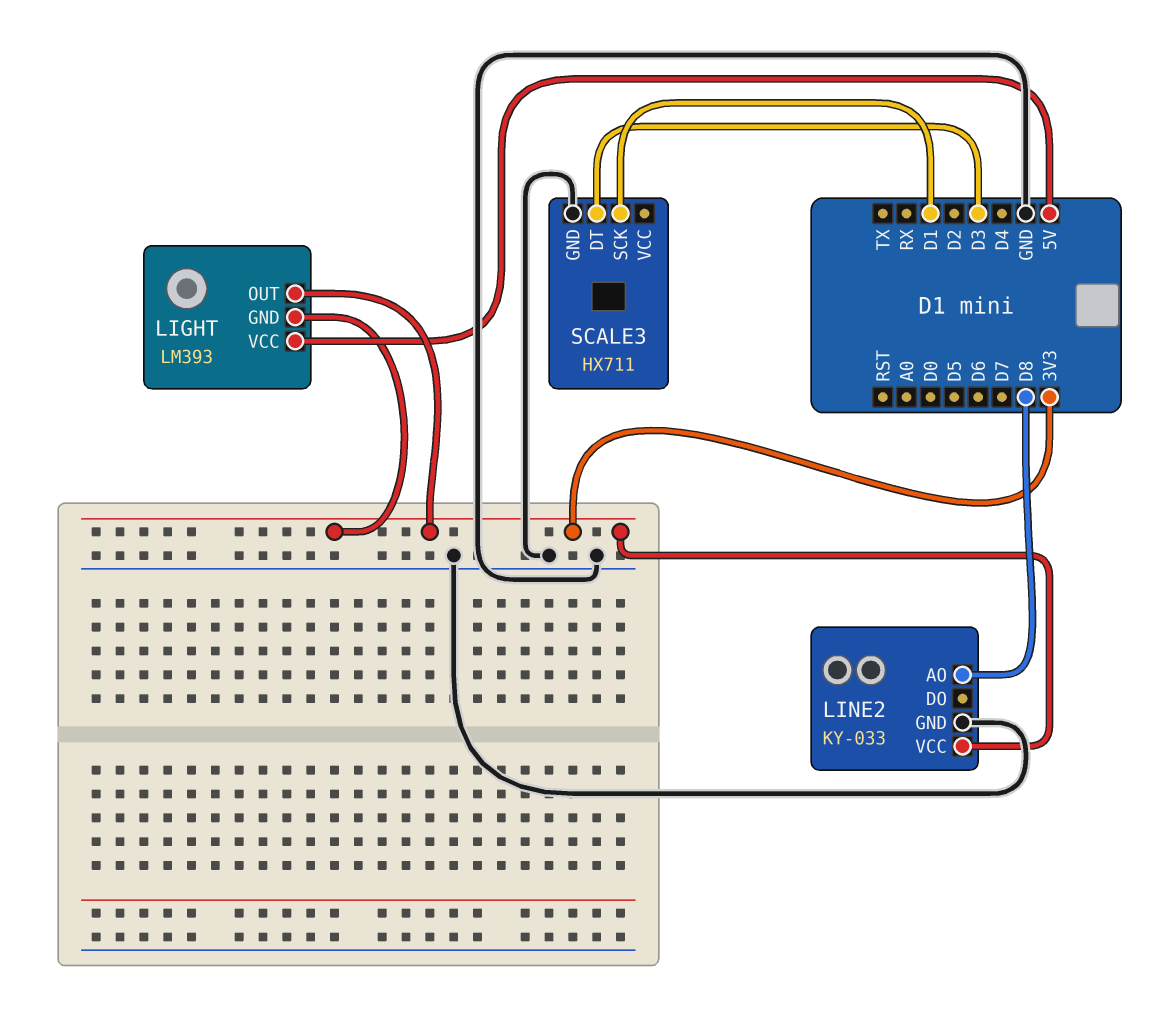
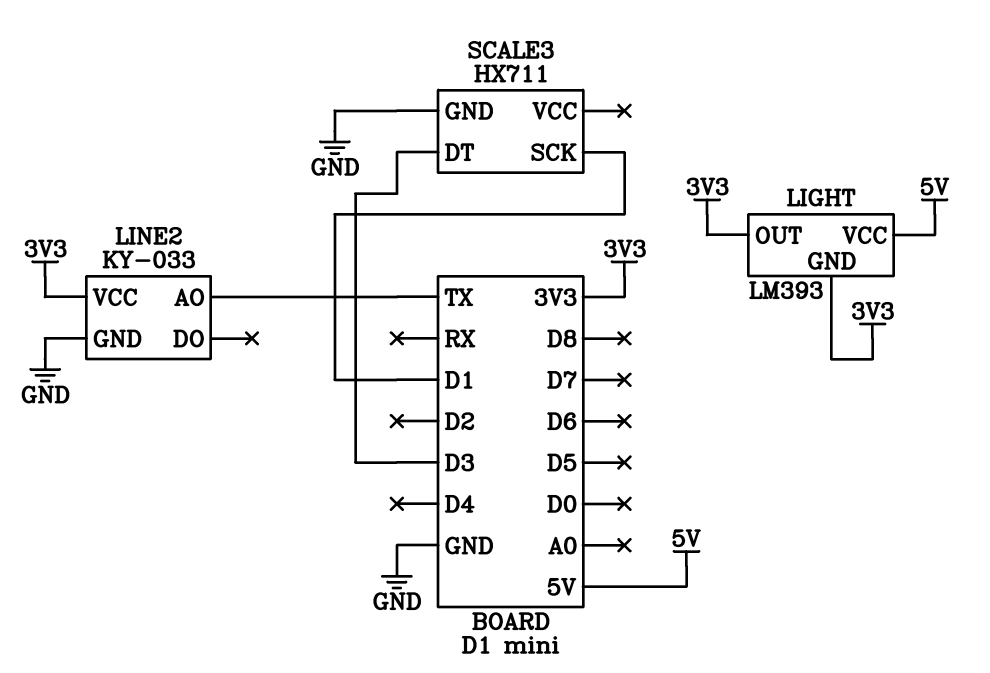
LINE2 pin AO: D8 -> TX

